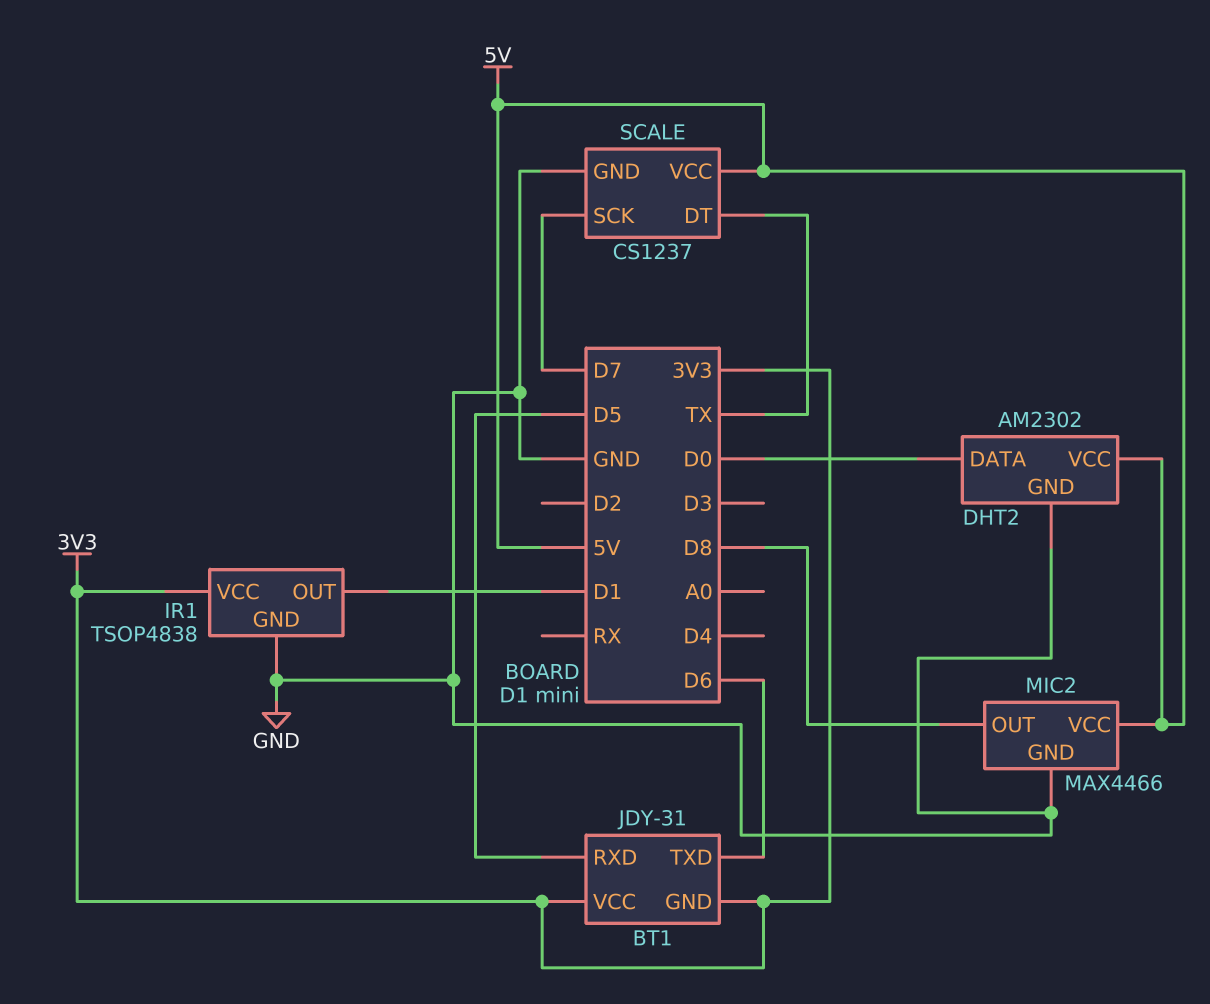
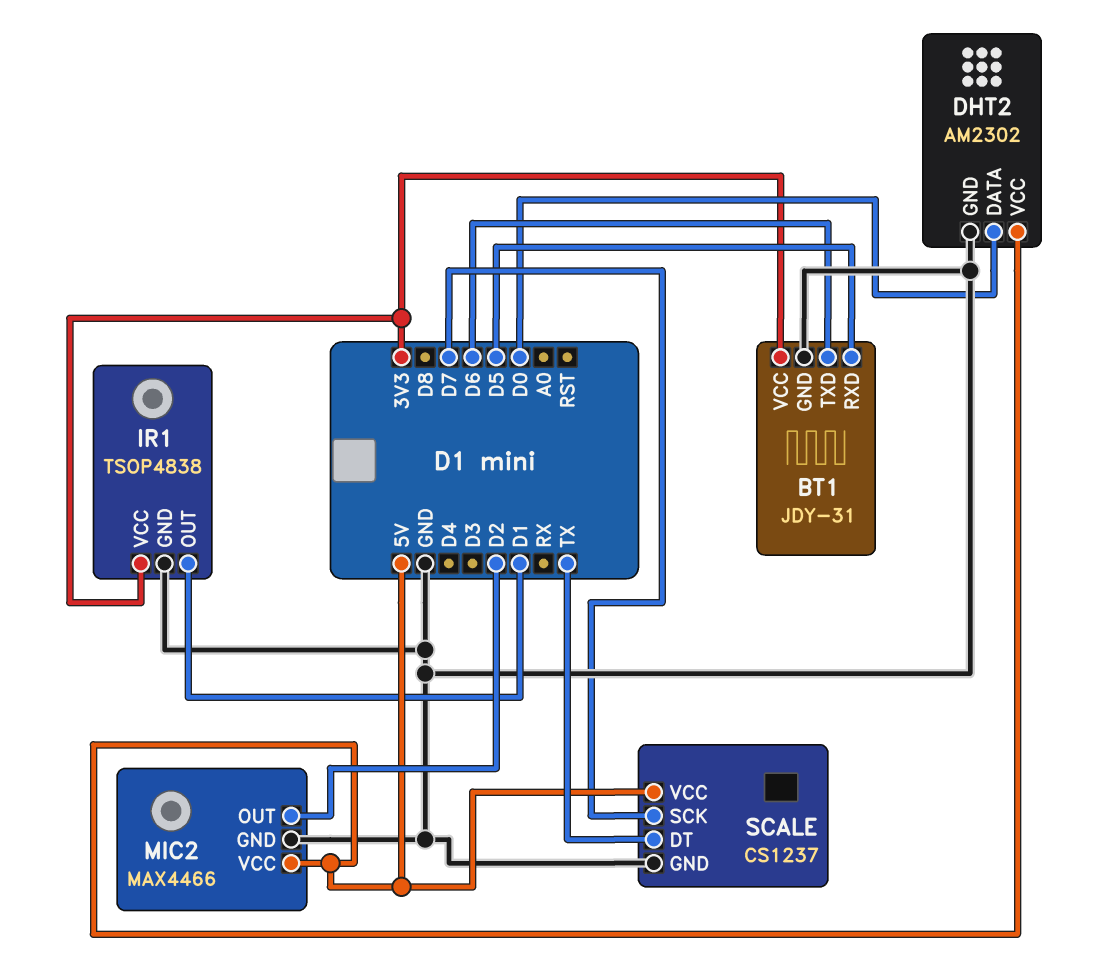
BT1 pin GND: 3V3 -> GND
MIC2 pin OUT: D8 -> D2

